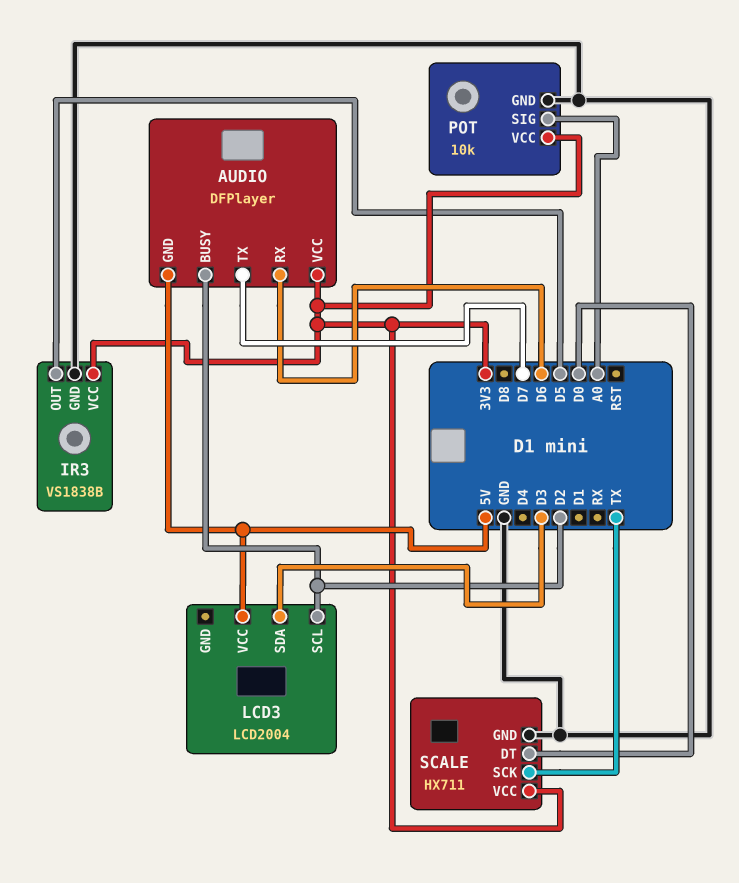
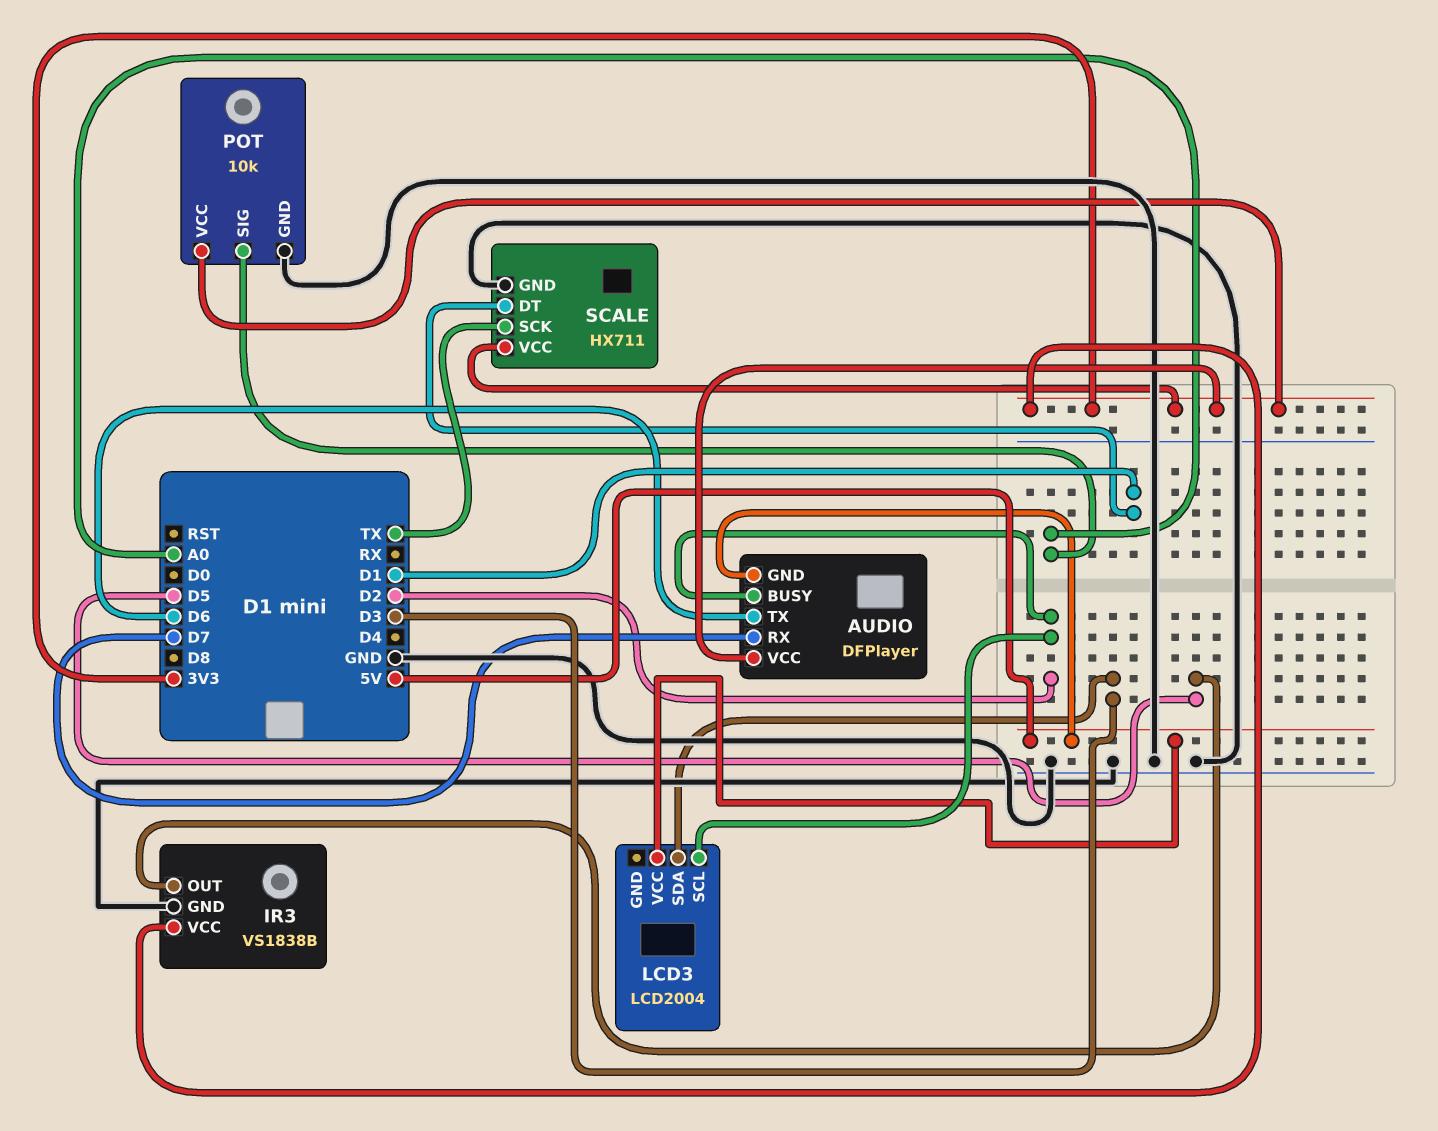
AUDIO pin RX: D6 -> D7
AUDIO pin TX: D7 -> D6
SCALE pin DT: D0 -> D1

